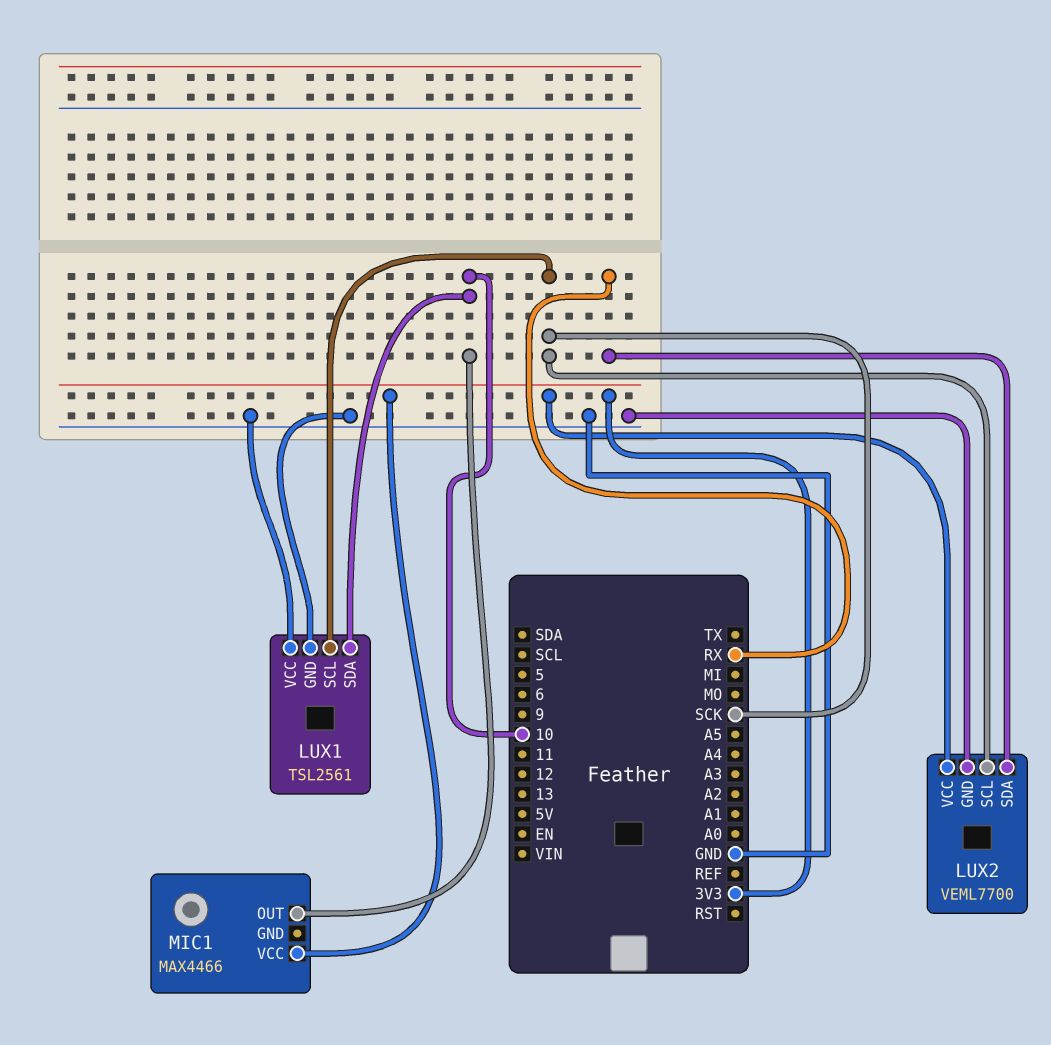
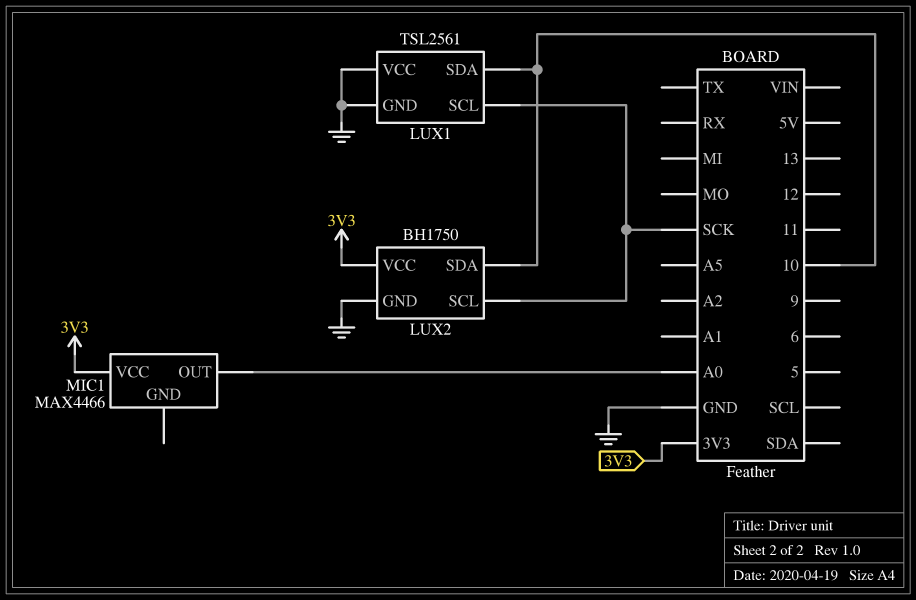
LUX2: VEML7700 -> BH1750
LUX2 pin SDA: RX -> 10
MIC1 pin OUT: 10 -> A0

